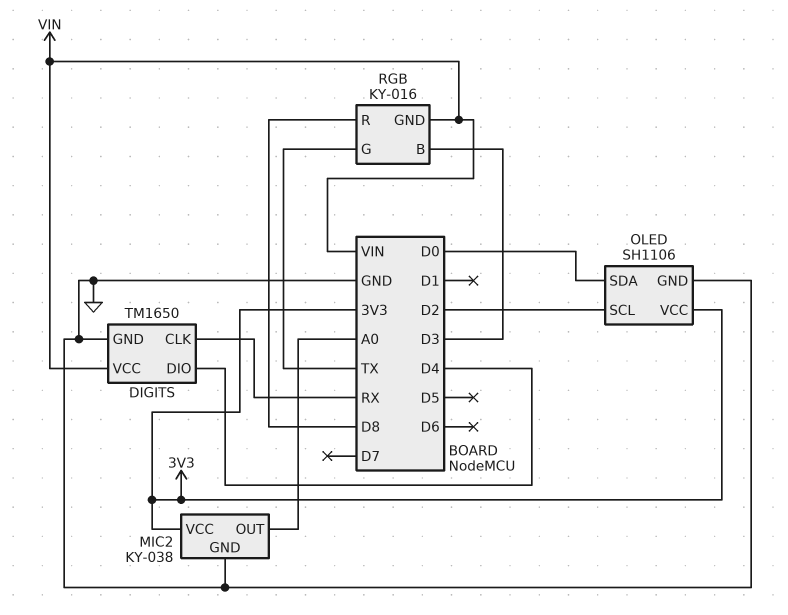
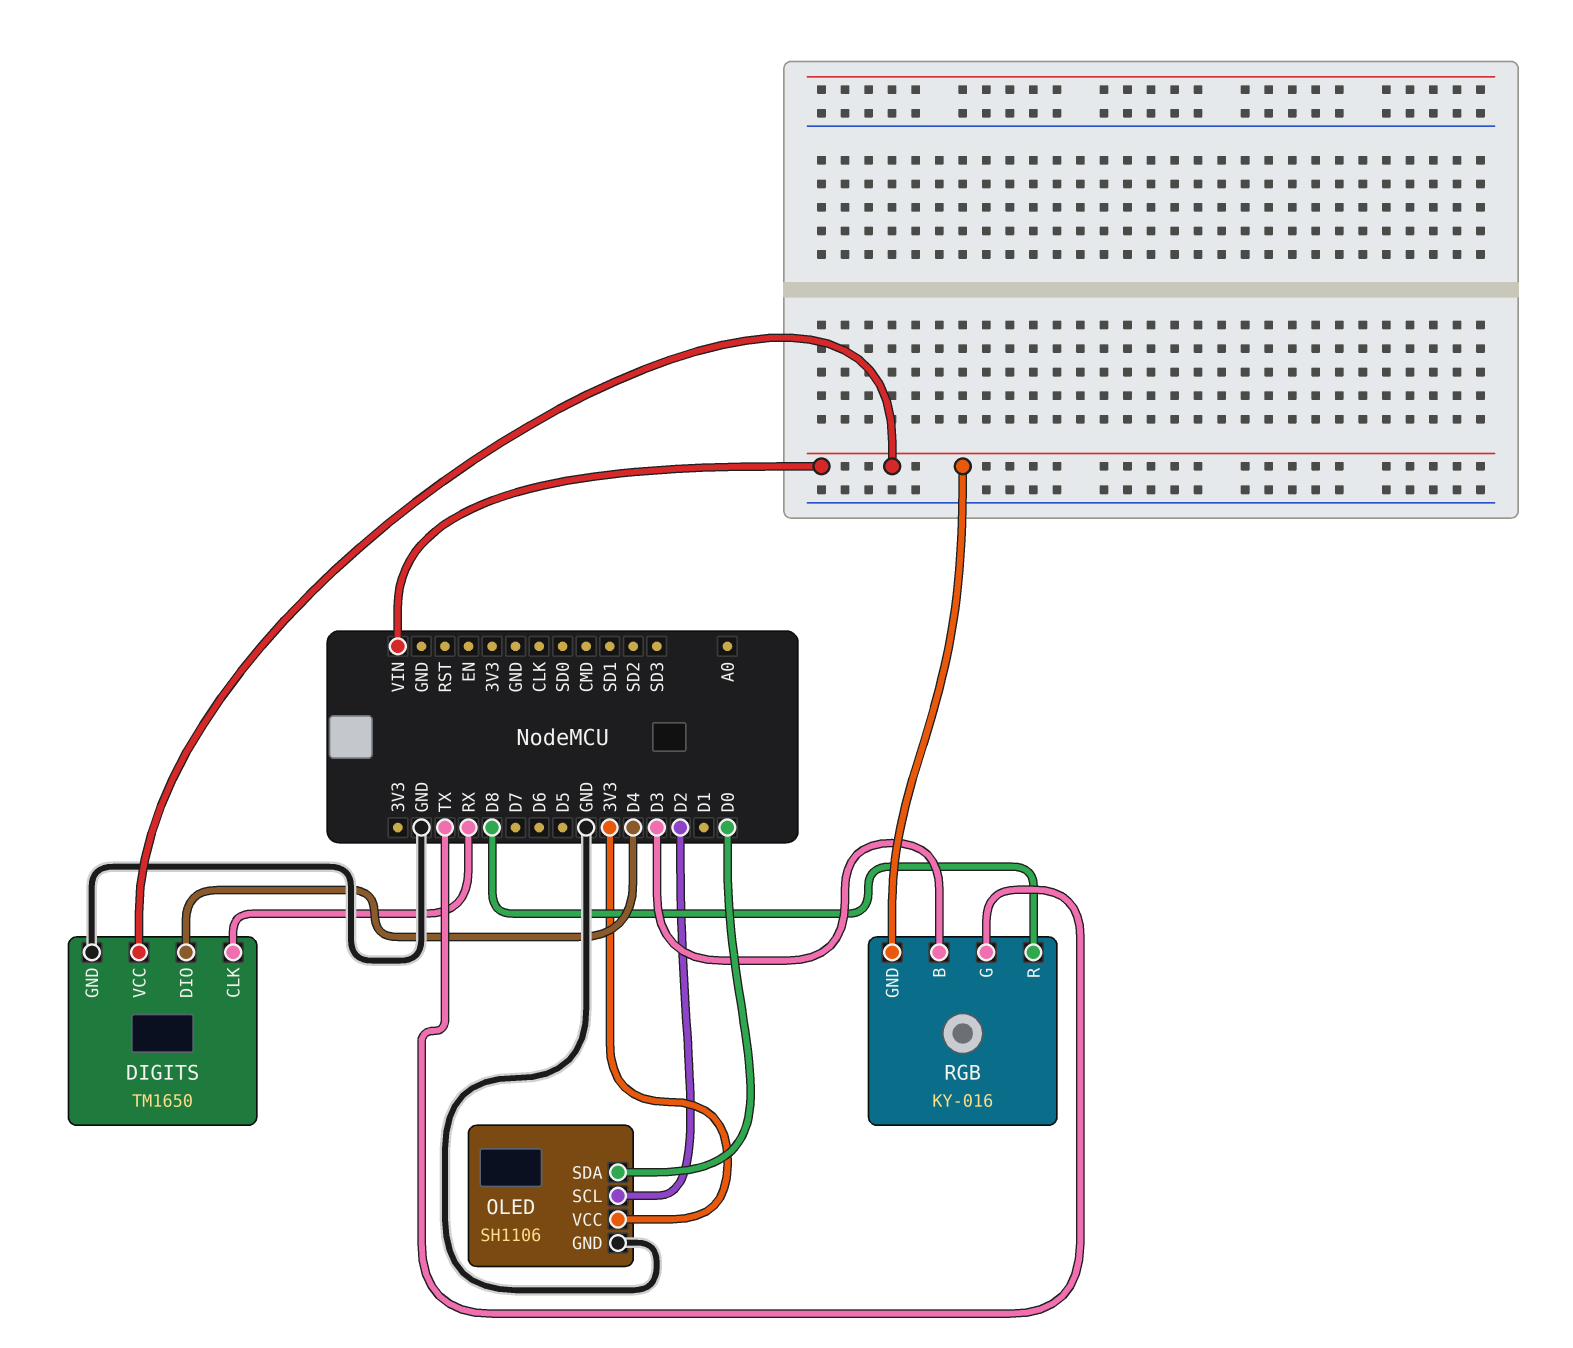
MIC2: KY-038 -> none
MIC2 pin GND: GND -> none
MIC2 pin OUT: A0 -> none
MIC2 pin VCC: 3V3 -> none

